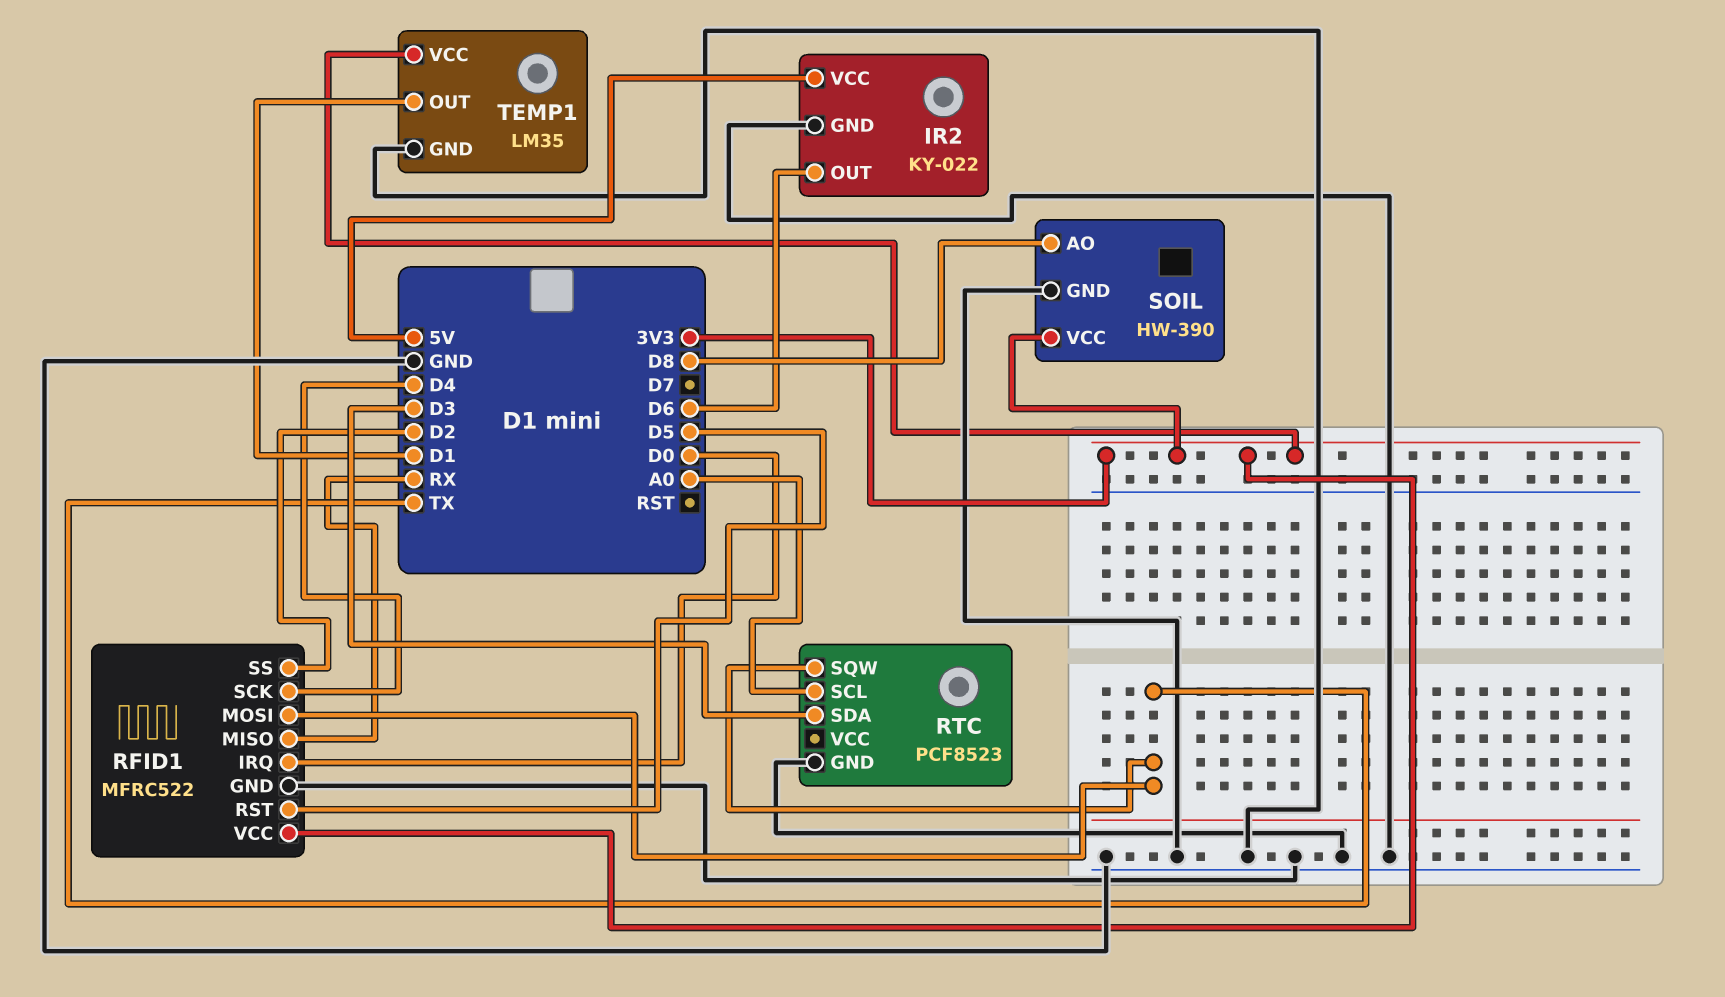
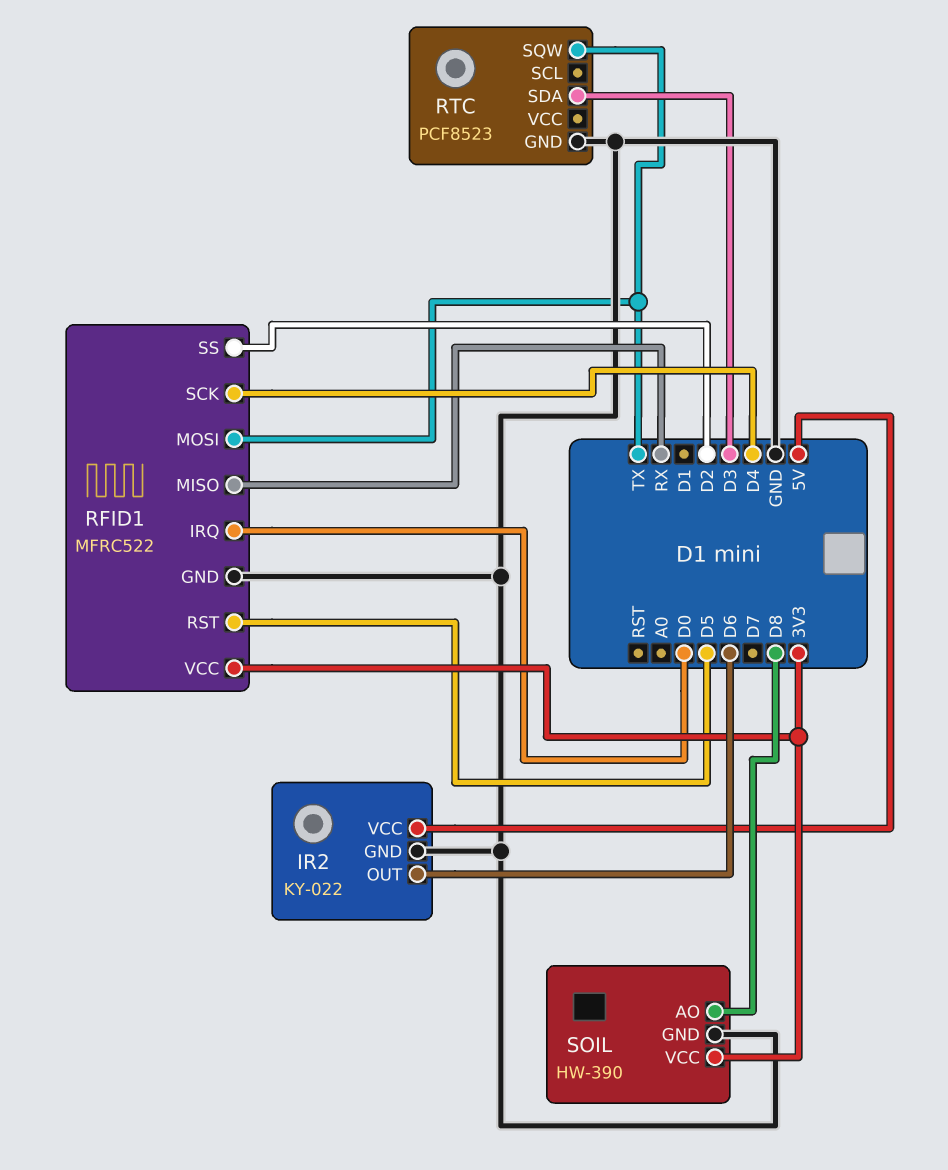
RTC pin SCL: A0 -> none
TEMP1: LM35 -> none
TEMP1 pin GND: GND -> none
TEMP1 pin OUT: D1 -> none
TEMP1 pin VCC: 3V3 -> none

